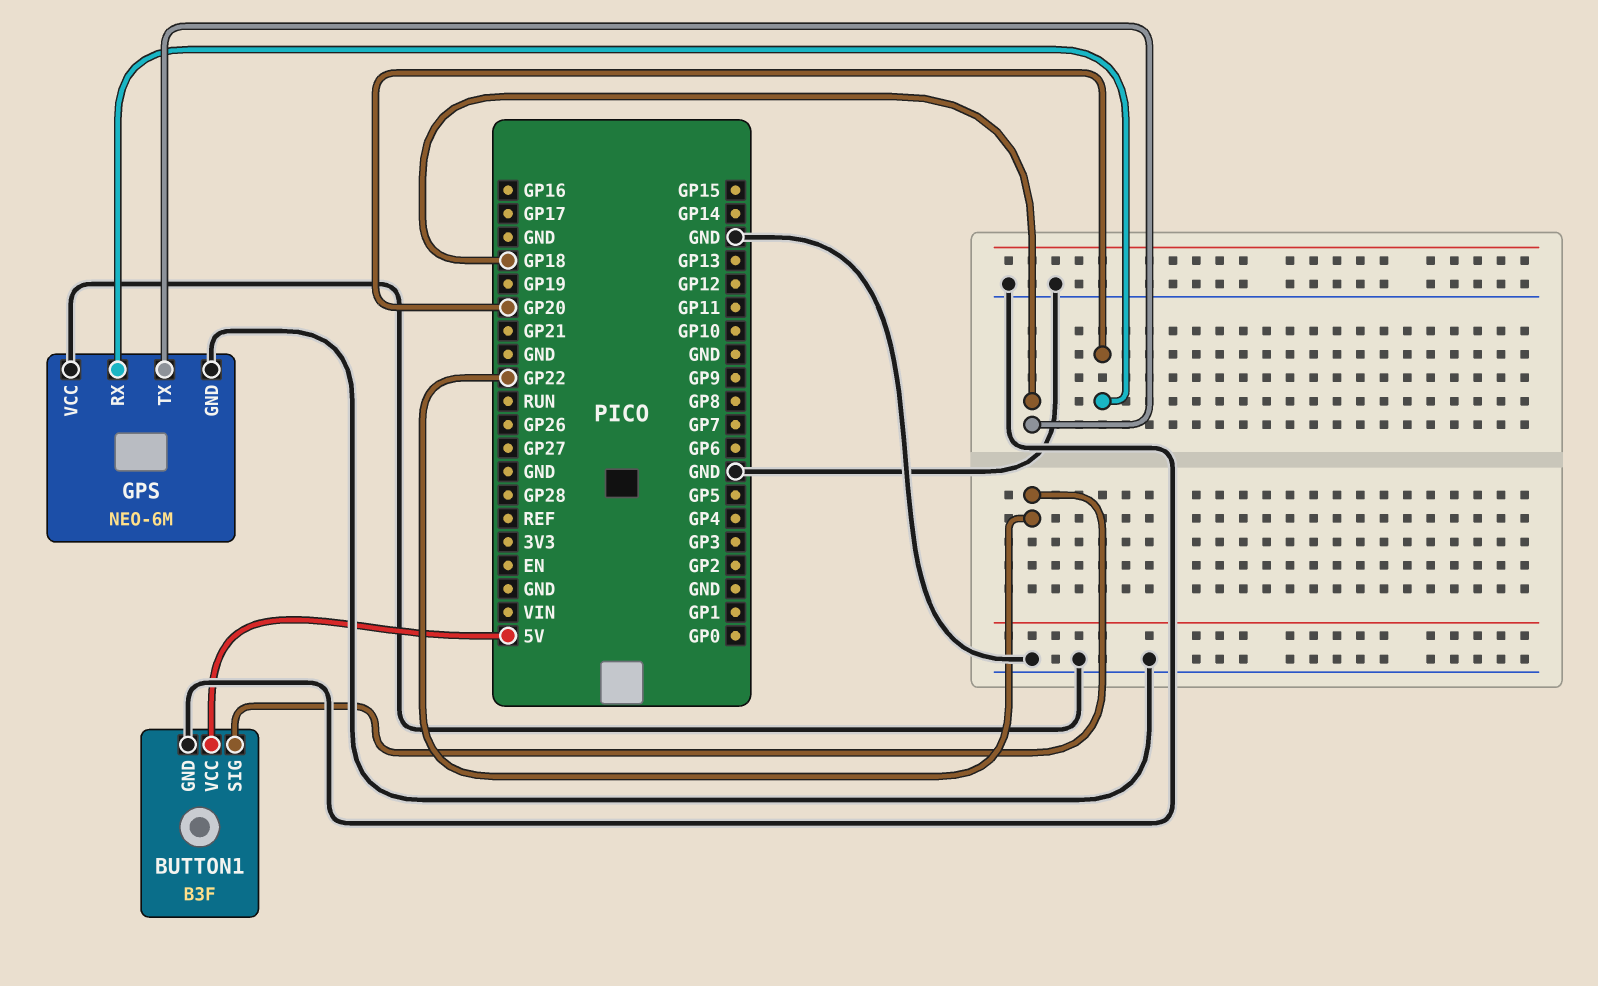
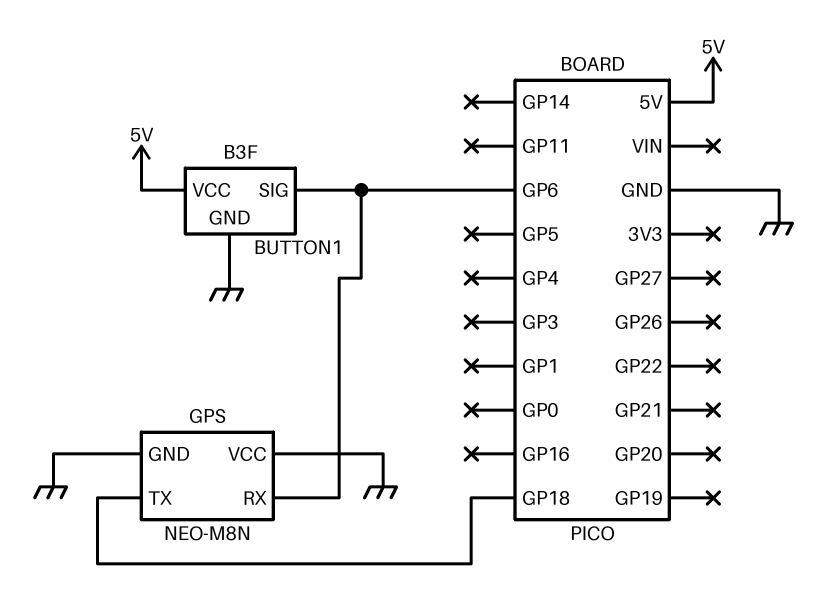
BUTTON1 pin SIG: GP22 -> GP6
GPS: NEO-6M -> NEO-M8N
GPS pin RX: GP20 -> GP6

